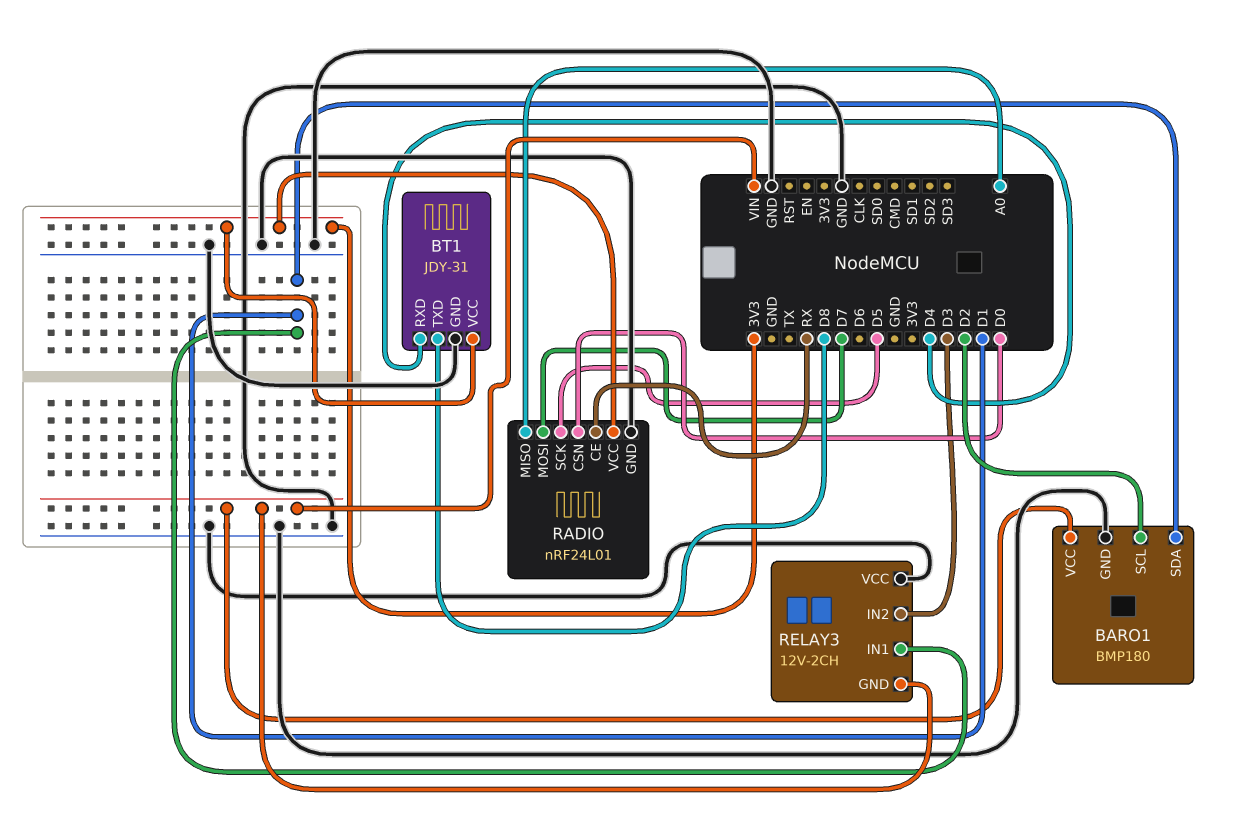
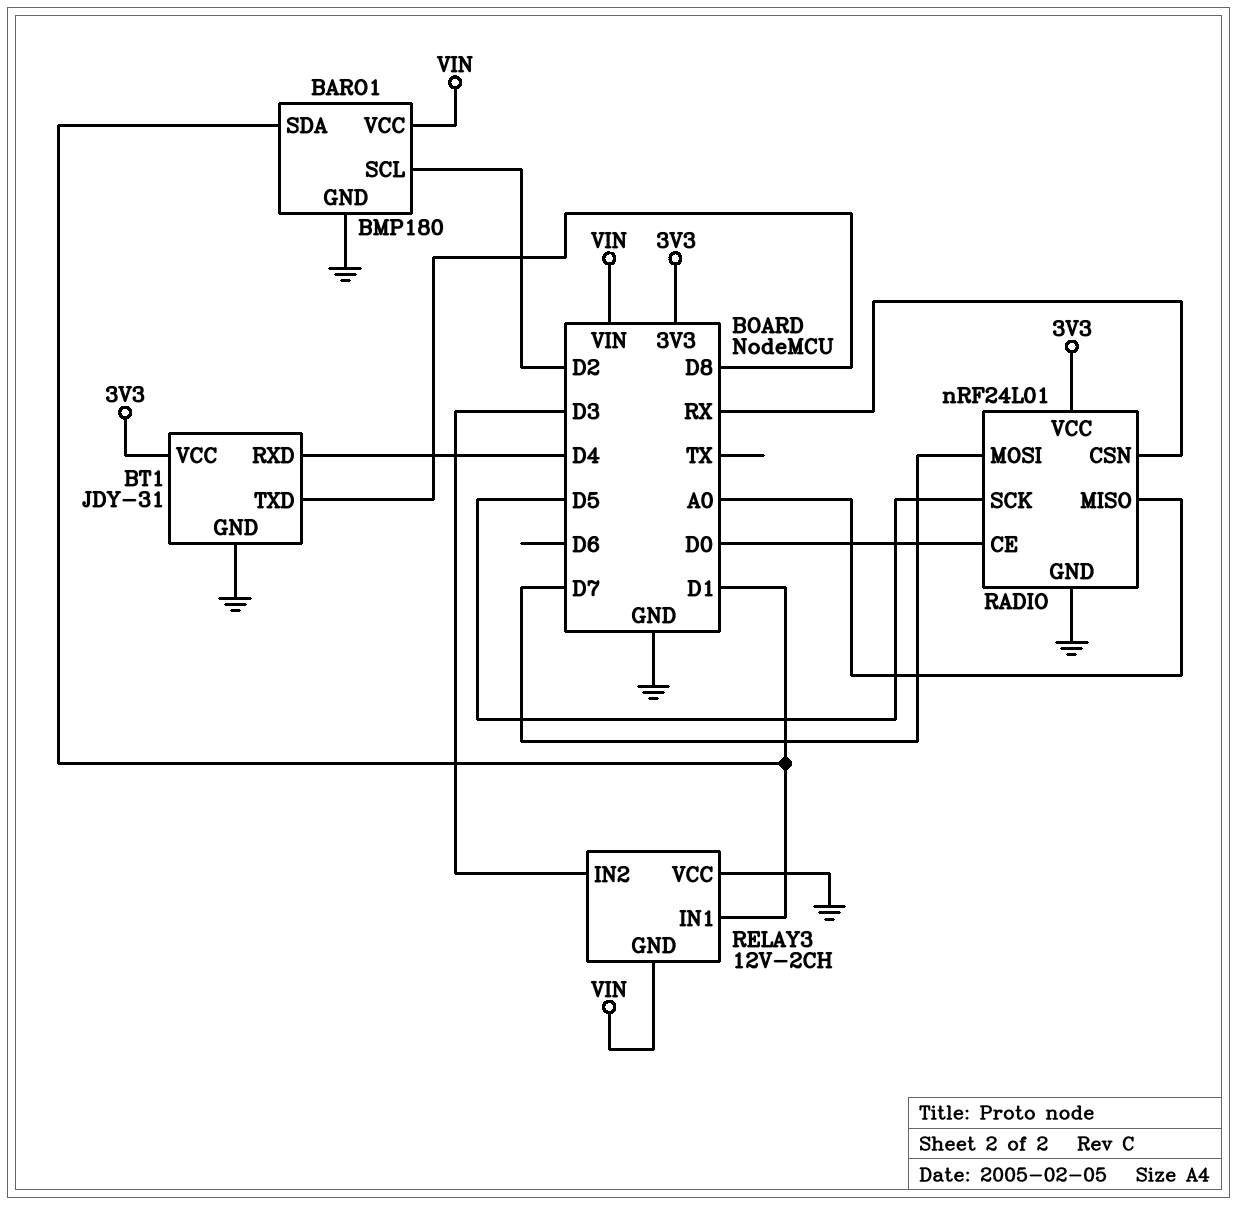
RADIO pin CE: RX -> D0
RADIO pin CSN: D0 -> RX

